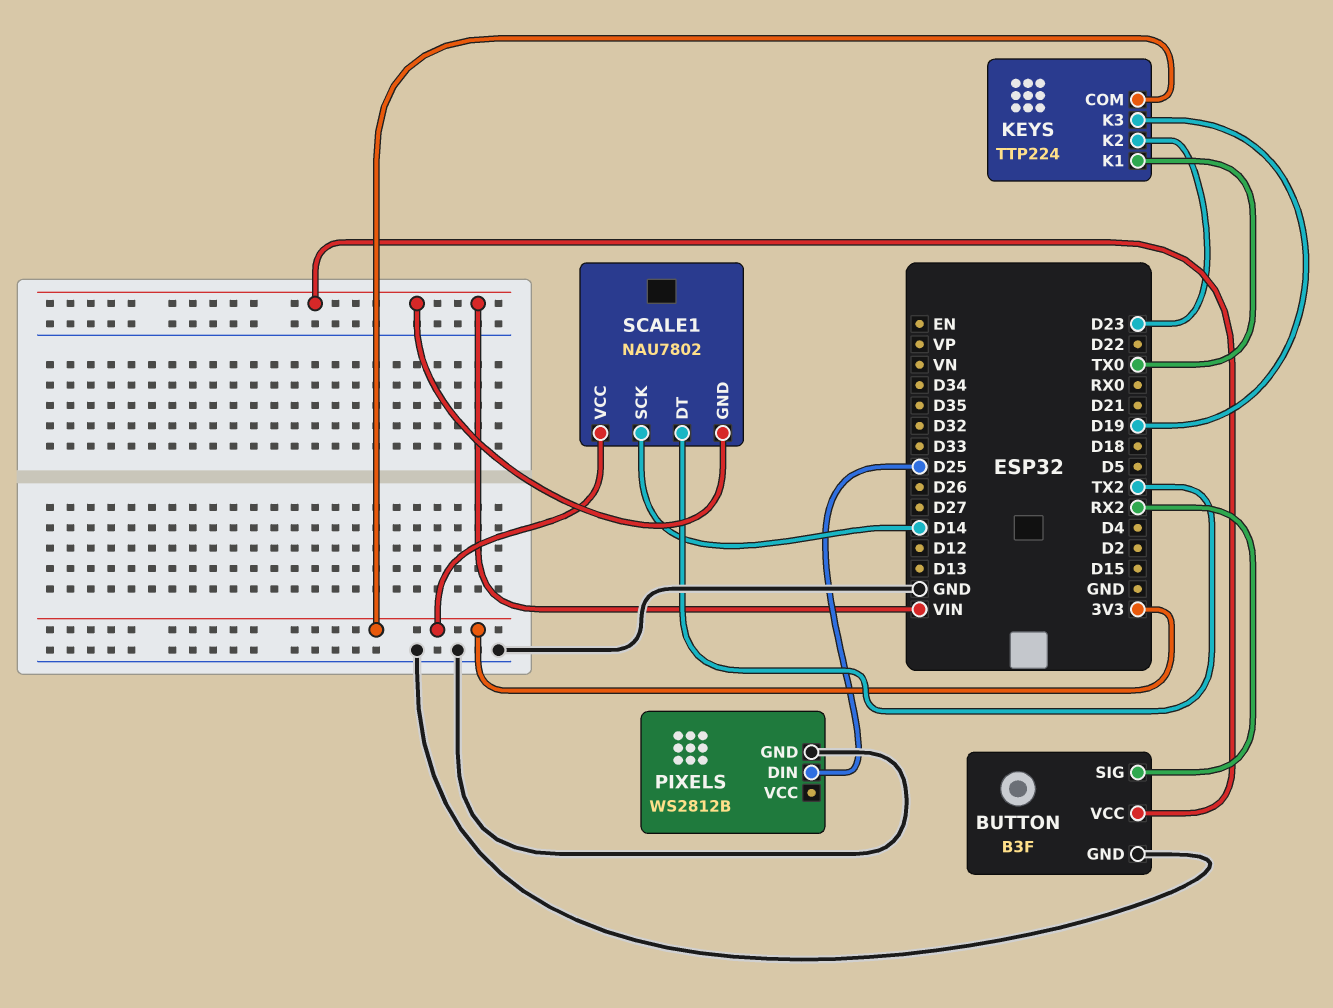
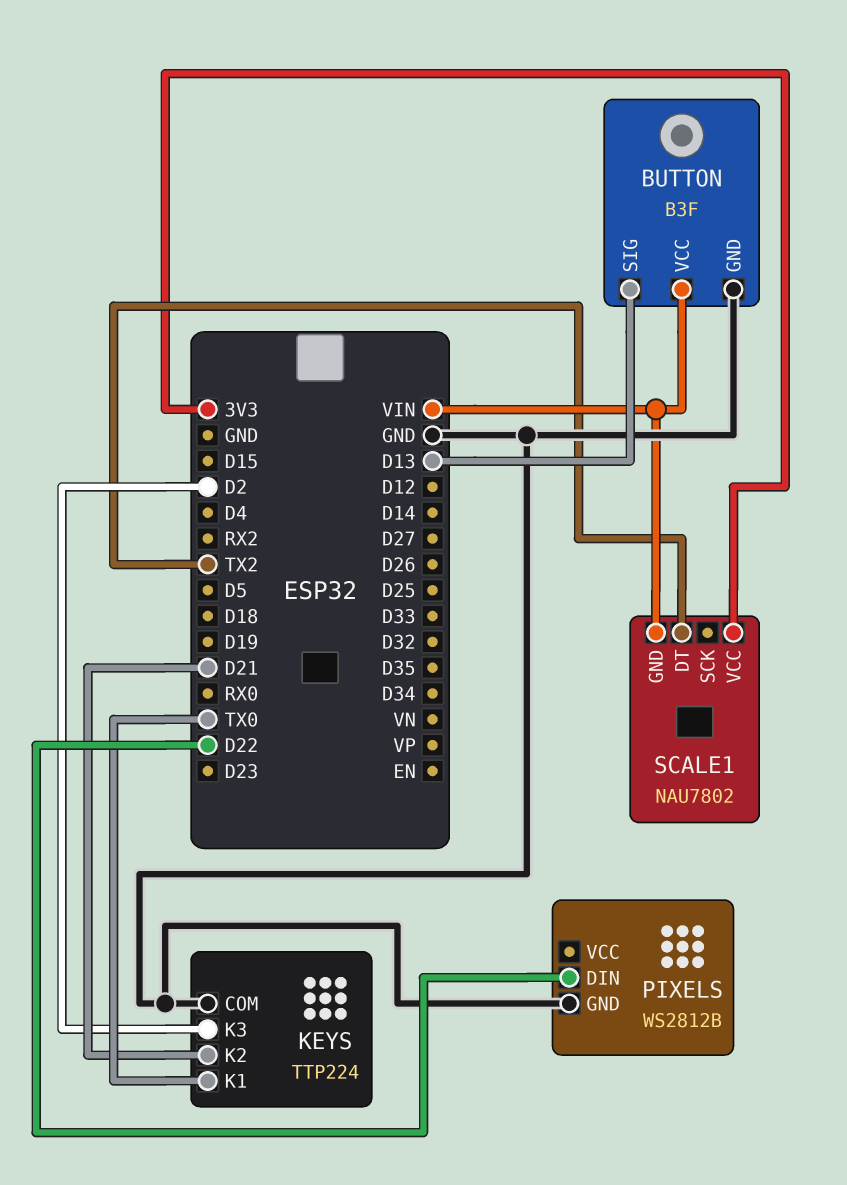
BUTTON pin SIG: RX2 -> D13
KEYS pin COM: 3V3 -> GND
KEYS pin K2: D23 -> D21
KEYS pin K3: D19 -> D2
PIXELS pin DIN: D25 -> D22
SCALE1 pin SCK: D14 -> none

